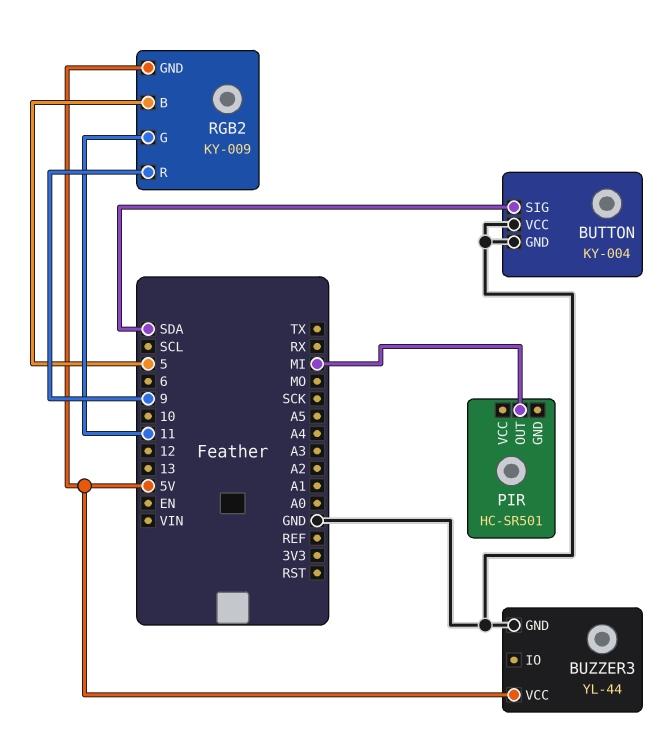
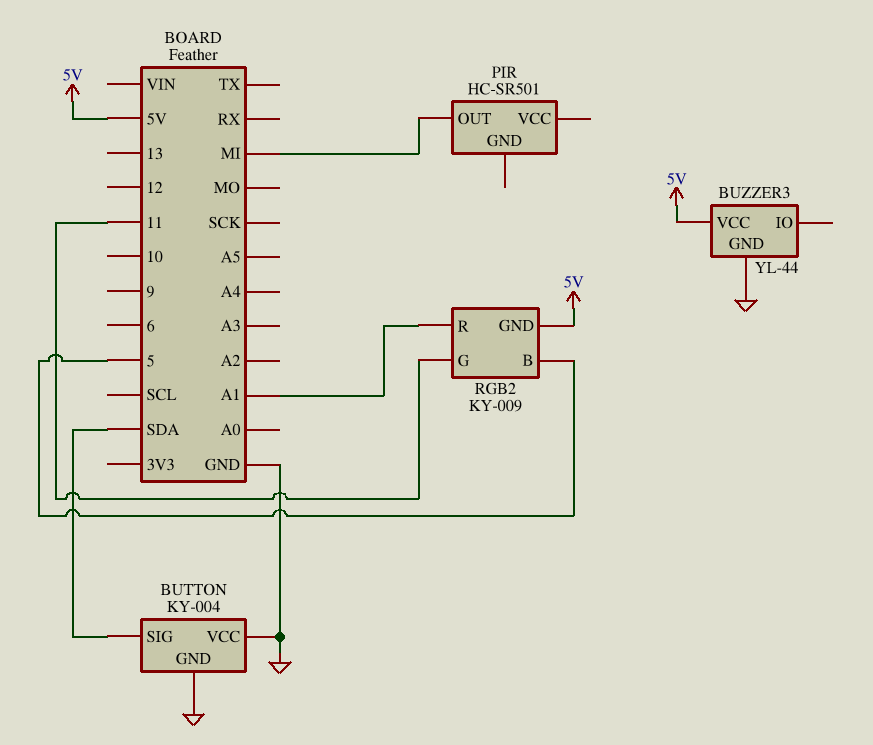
RGB2 pin R: 9 -> A1

